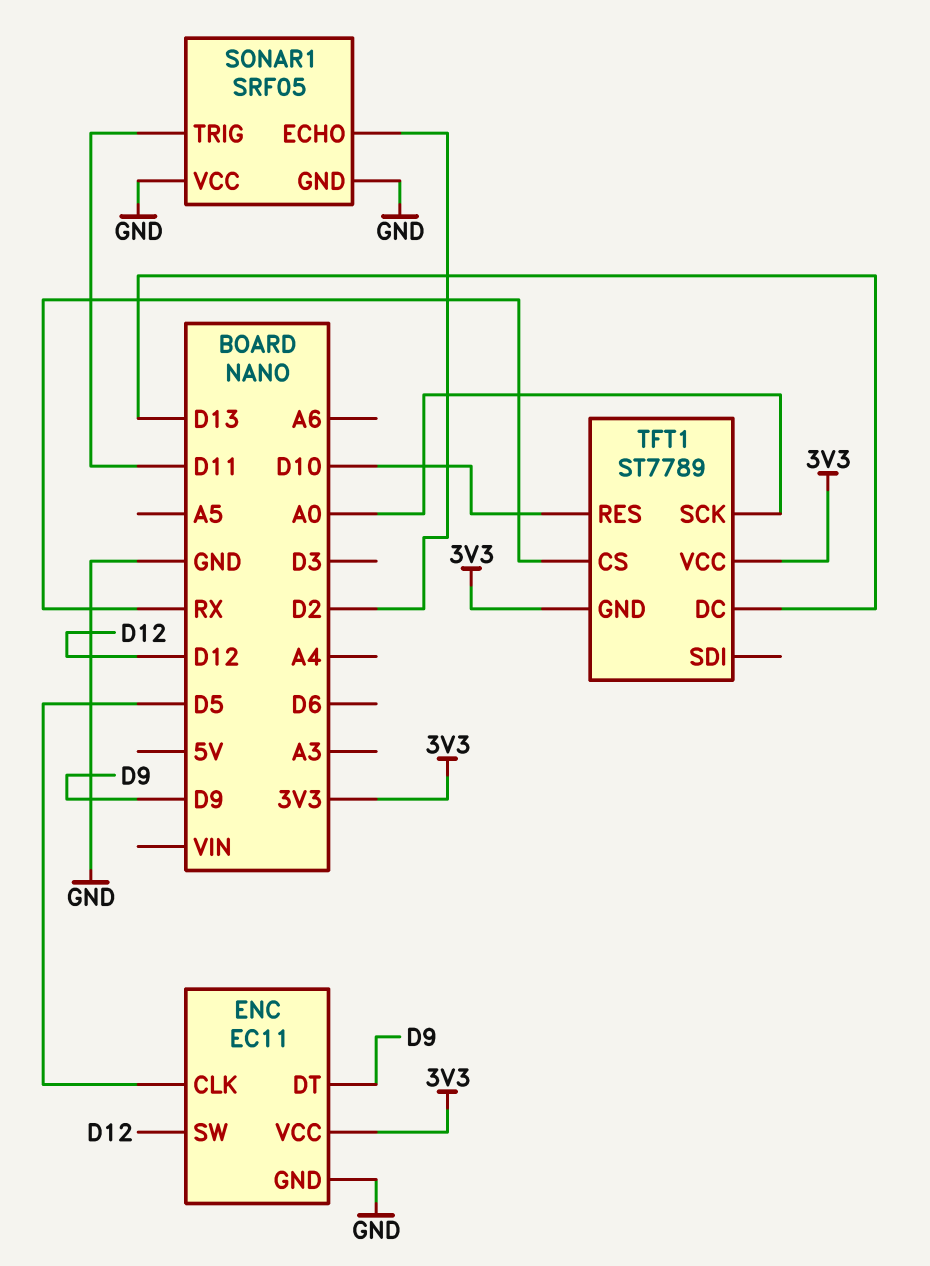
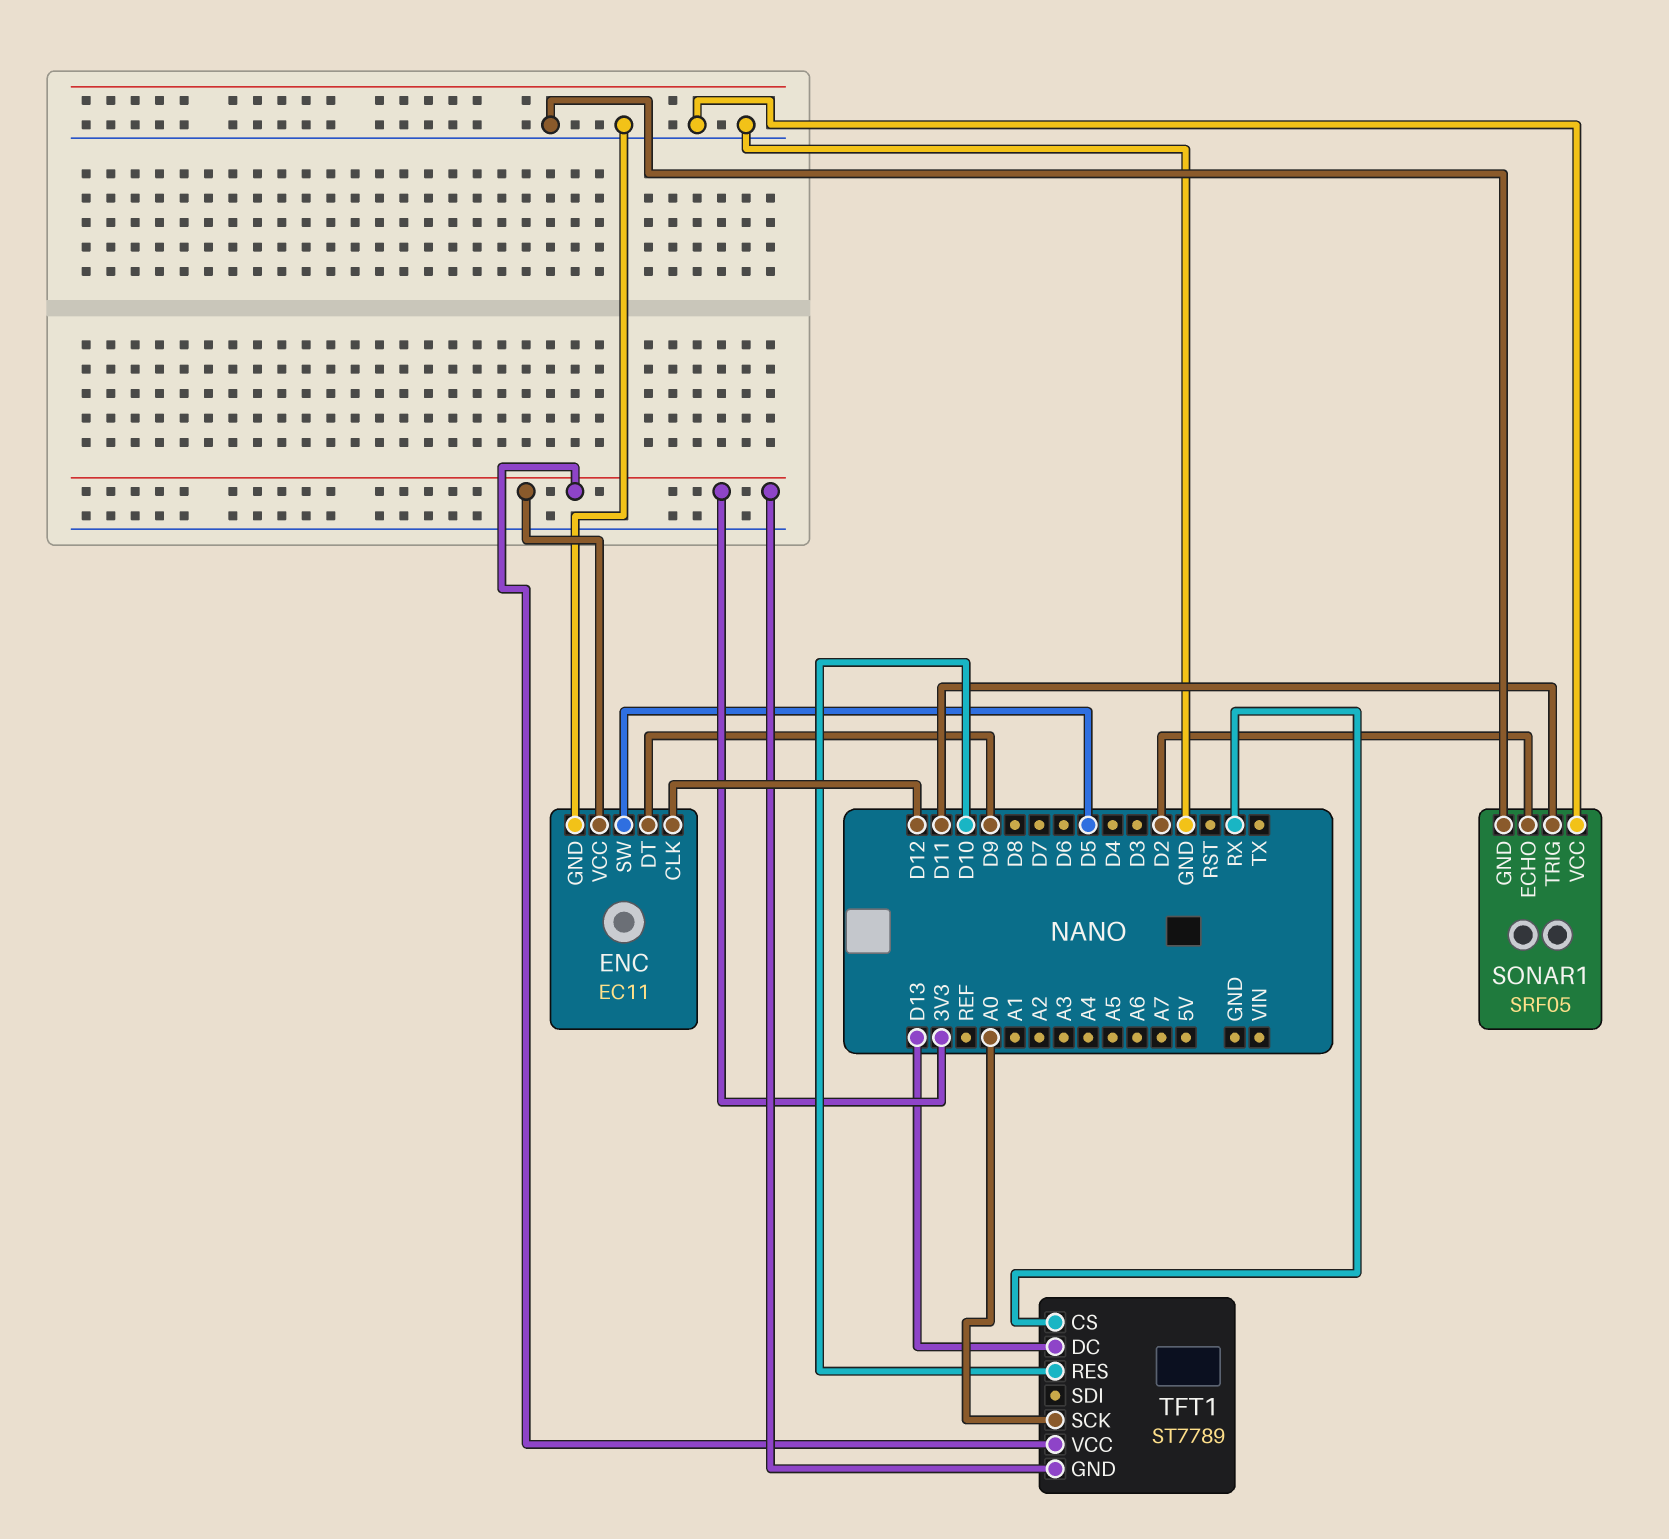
ENC pin CLK: D5 -> D12
ENC pin SW: D12 -> D5

